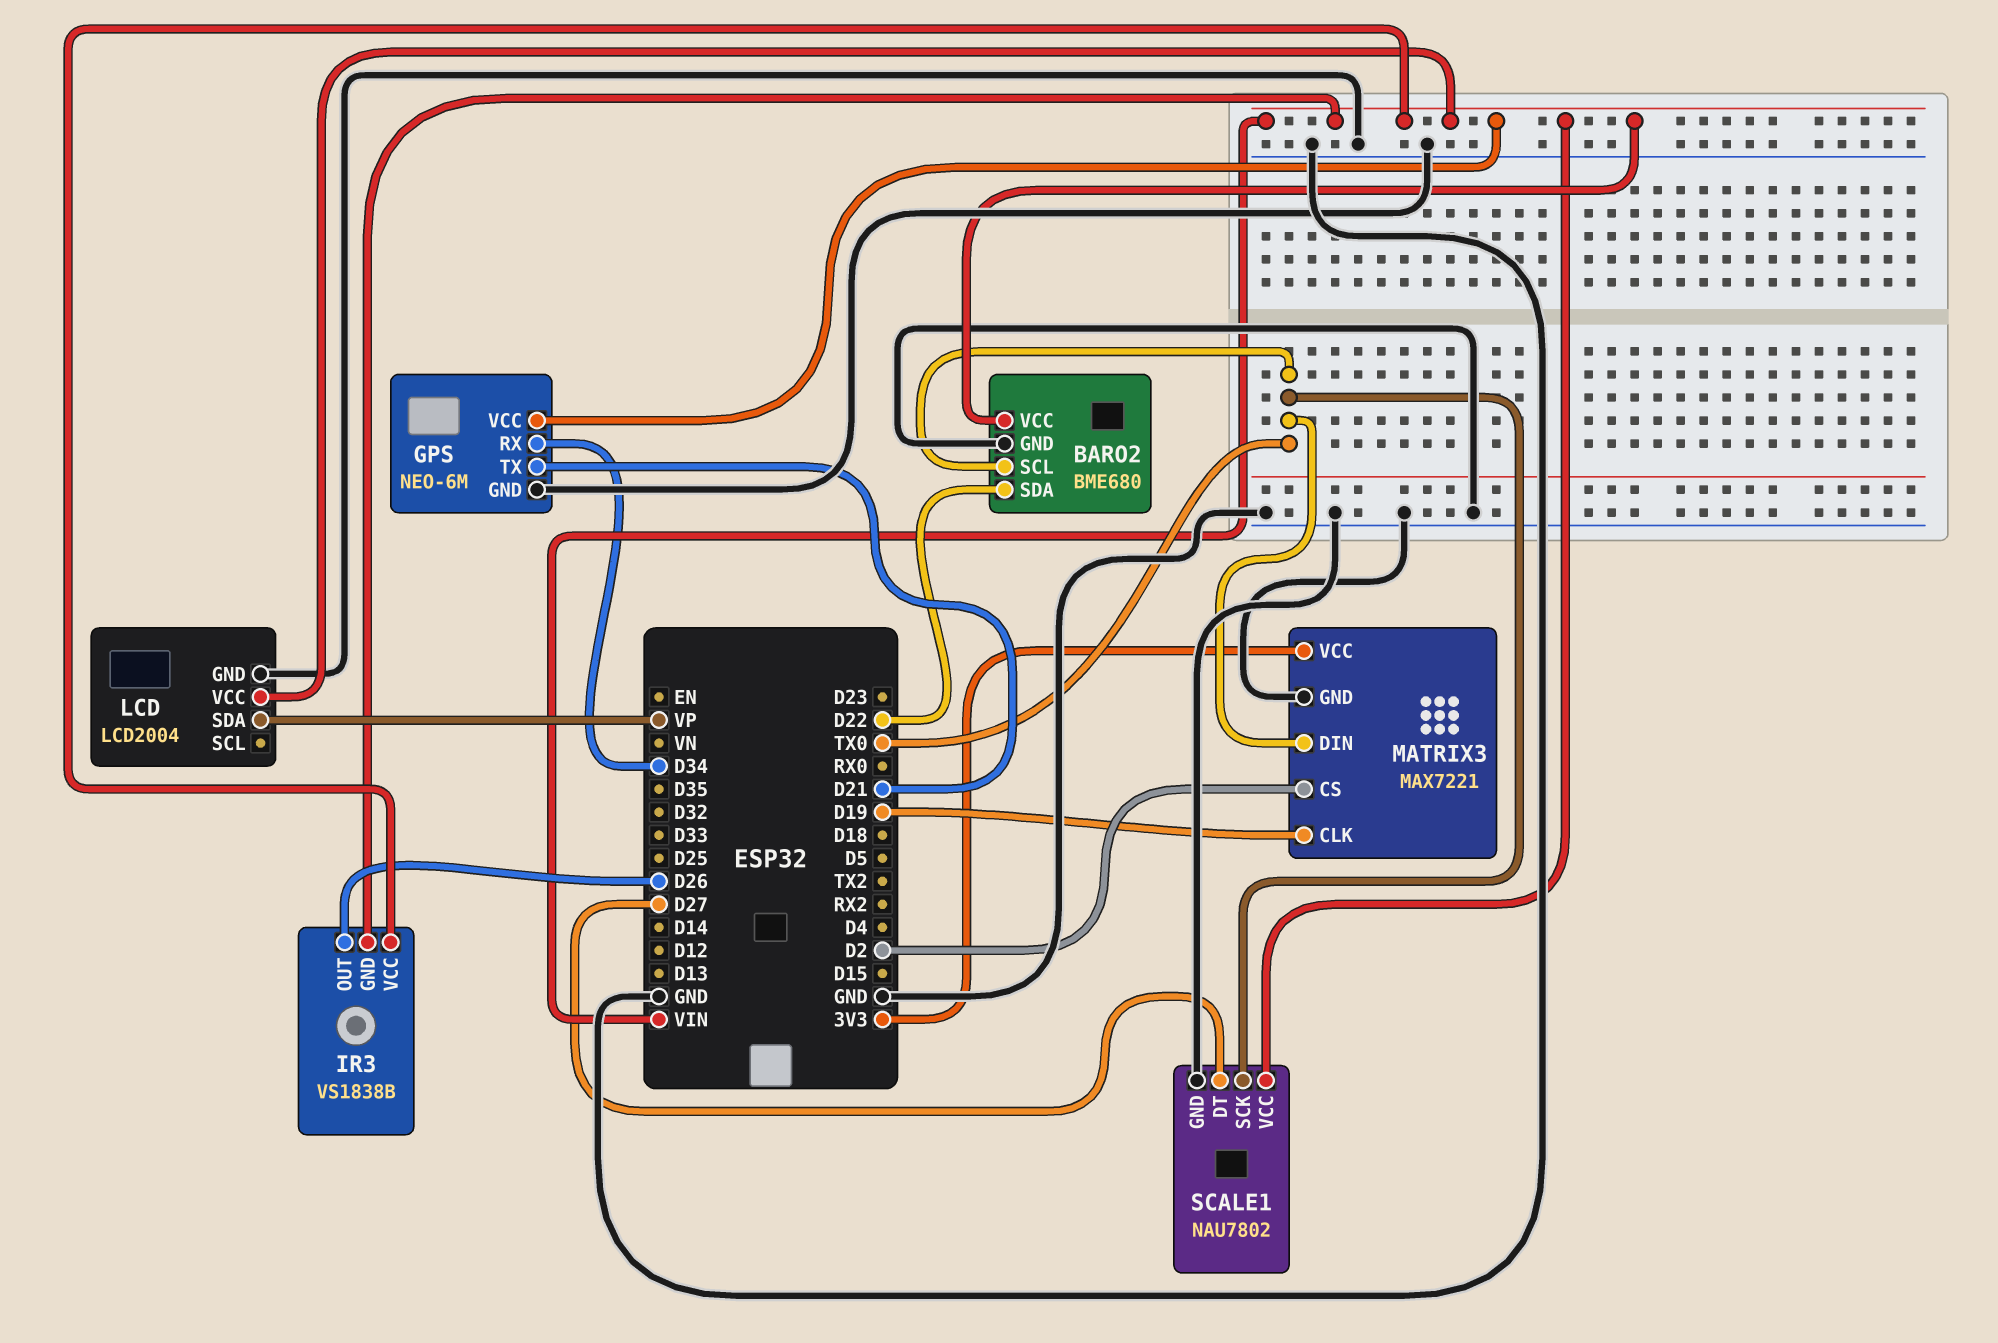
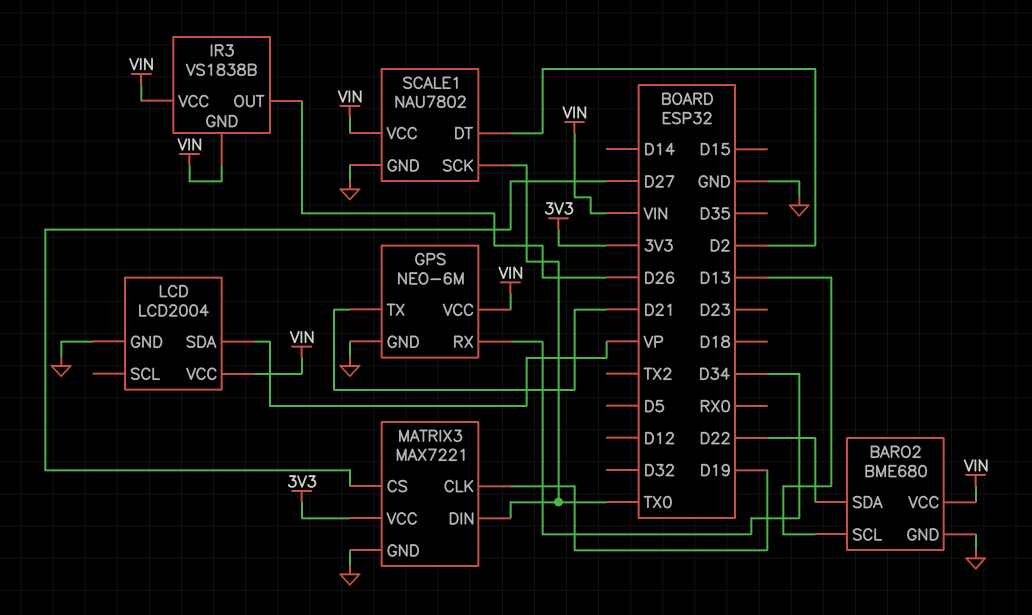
BARO2 pin SCL: TX0 -> D13
MATRIX3 pin CS: D2 -> D27
SCALE1 pin DT: D27 -> D2

